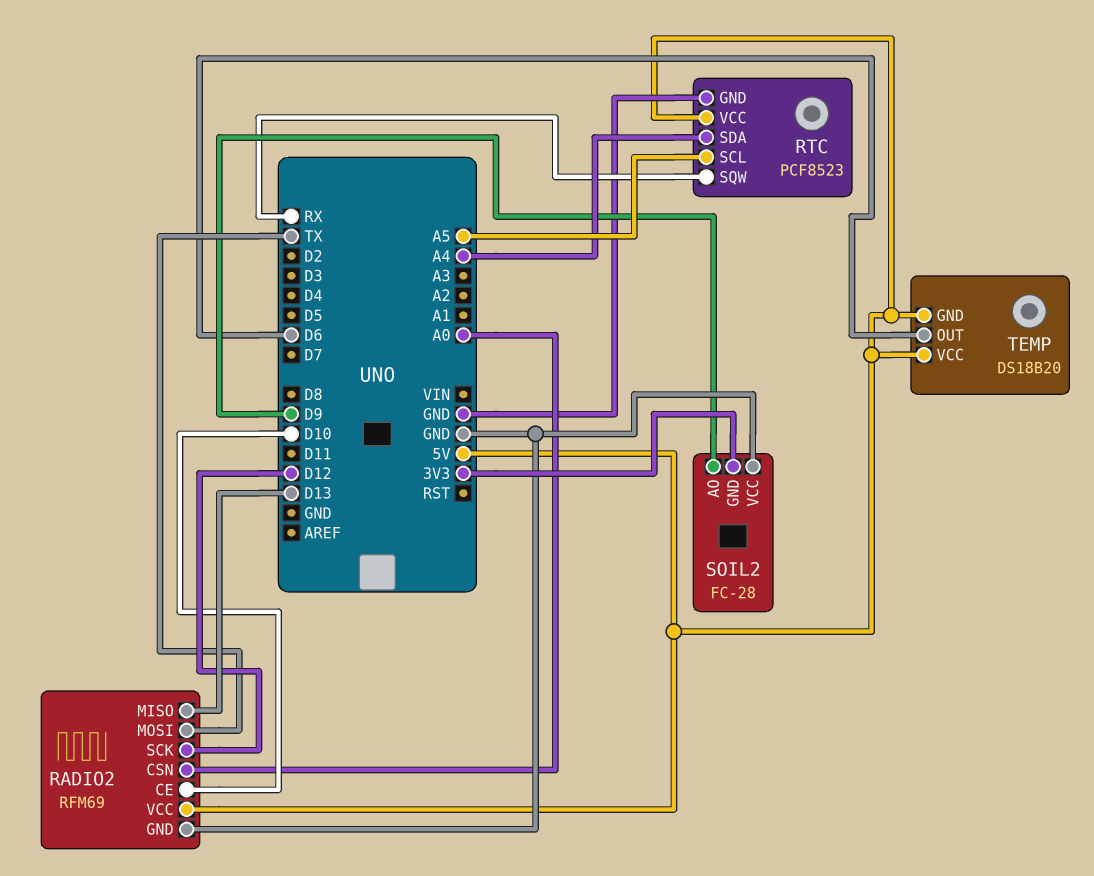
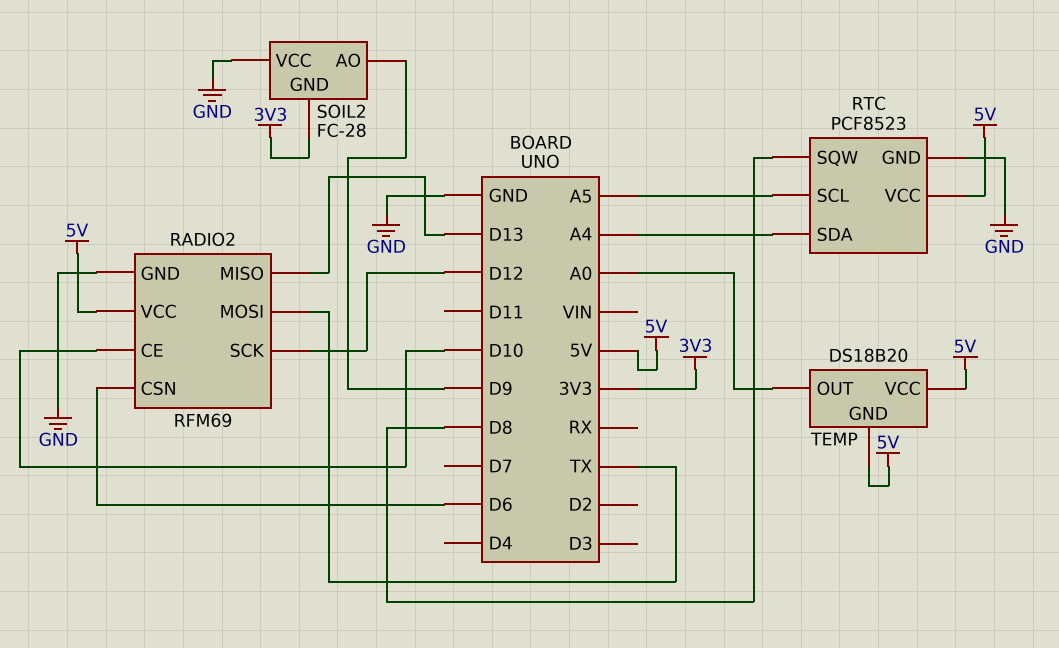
RADIO2 pin CSN: A0 -> D6
RTC pin SQW: RX -> D8
TEMP pin OUT: D6 -> A0

